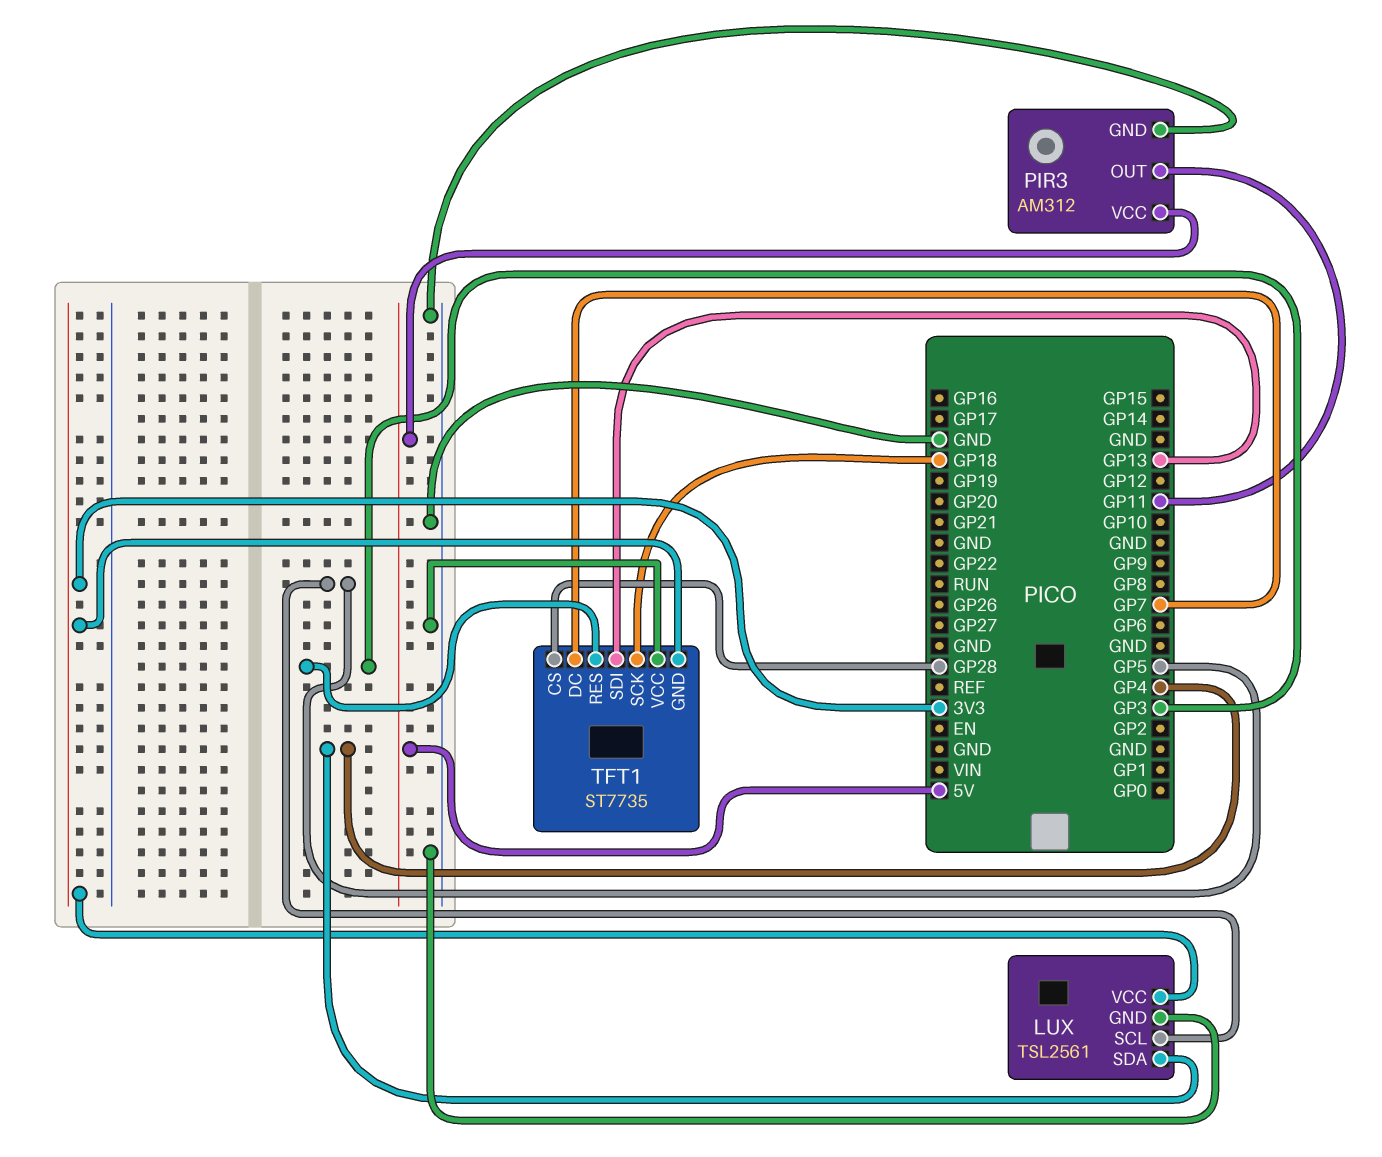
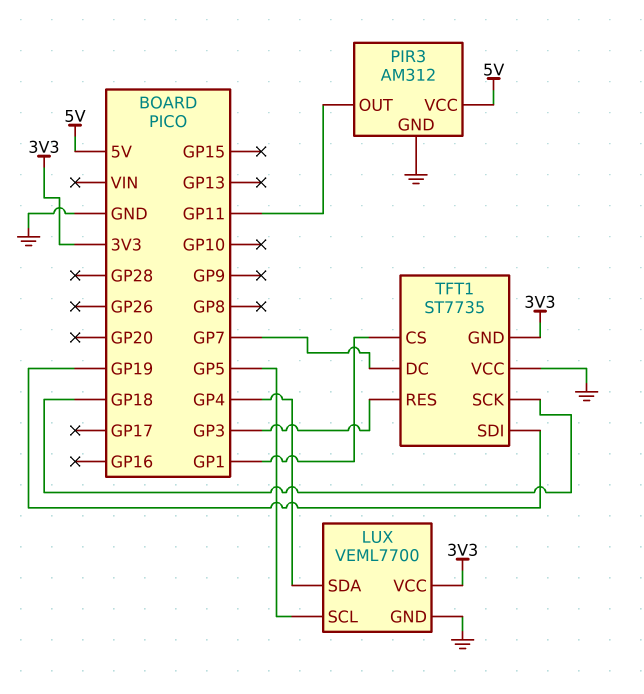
LUX: TSL2561 -> VEML7700
TFT1 pin CS: GP28 -> GP1
TFT1 pin SDI: GP13 -> GP19

